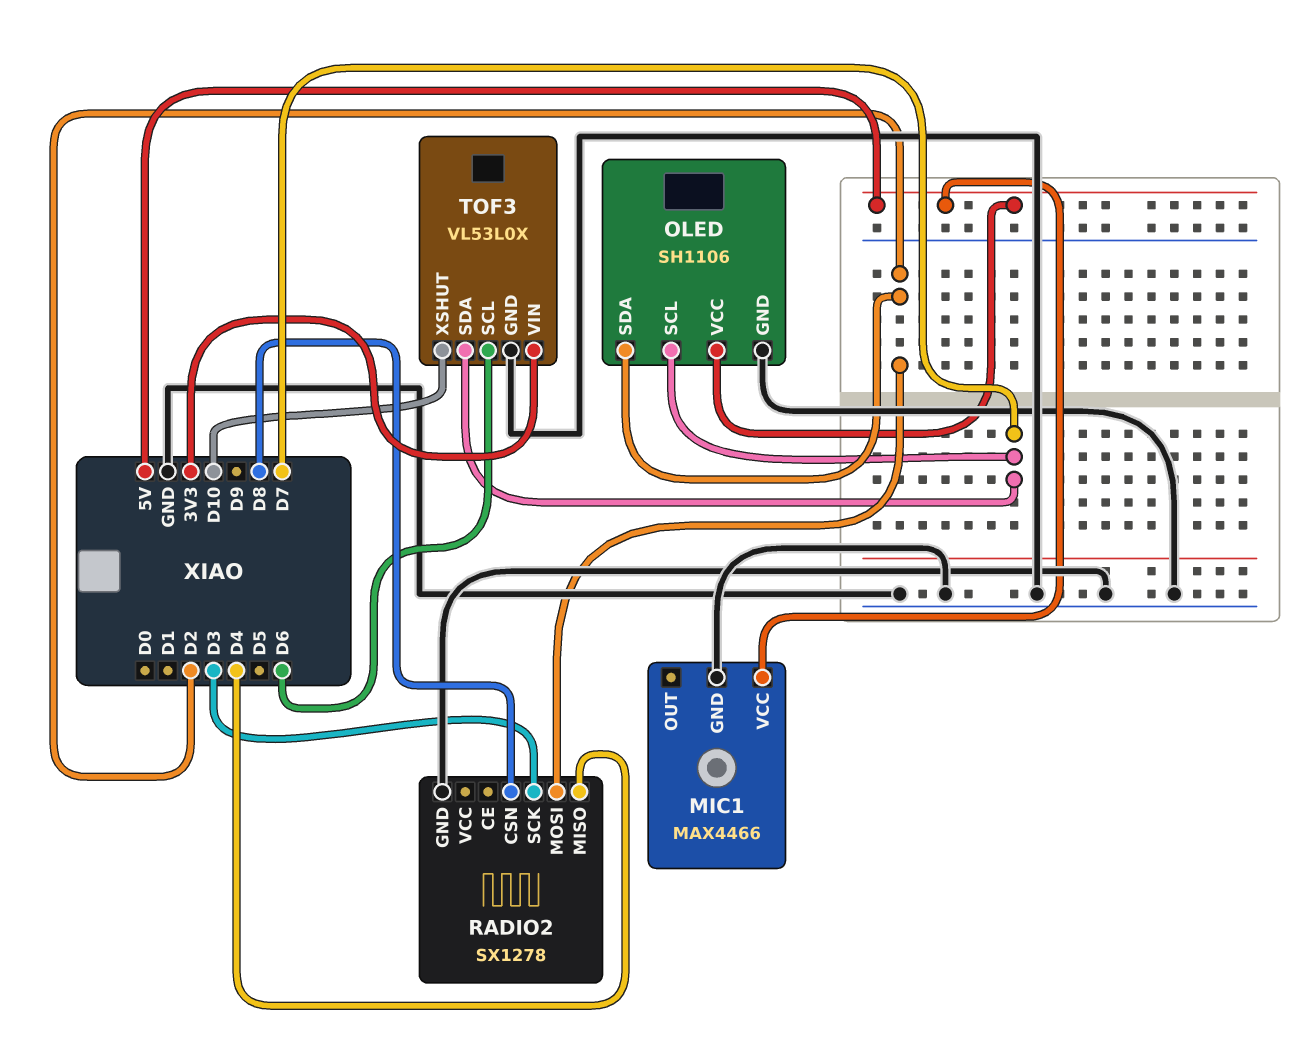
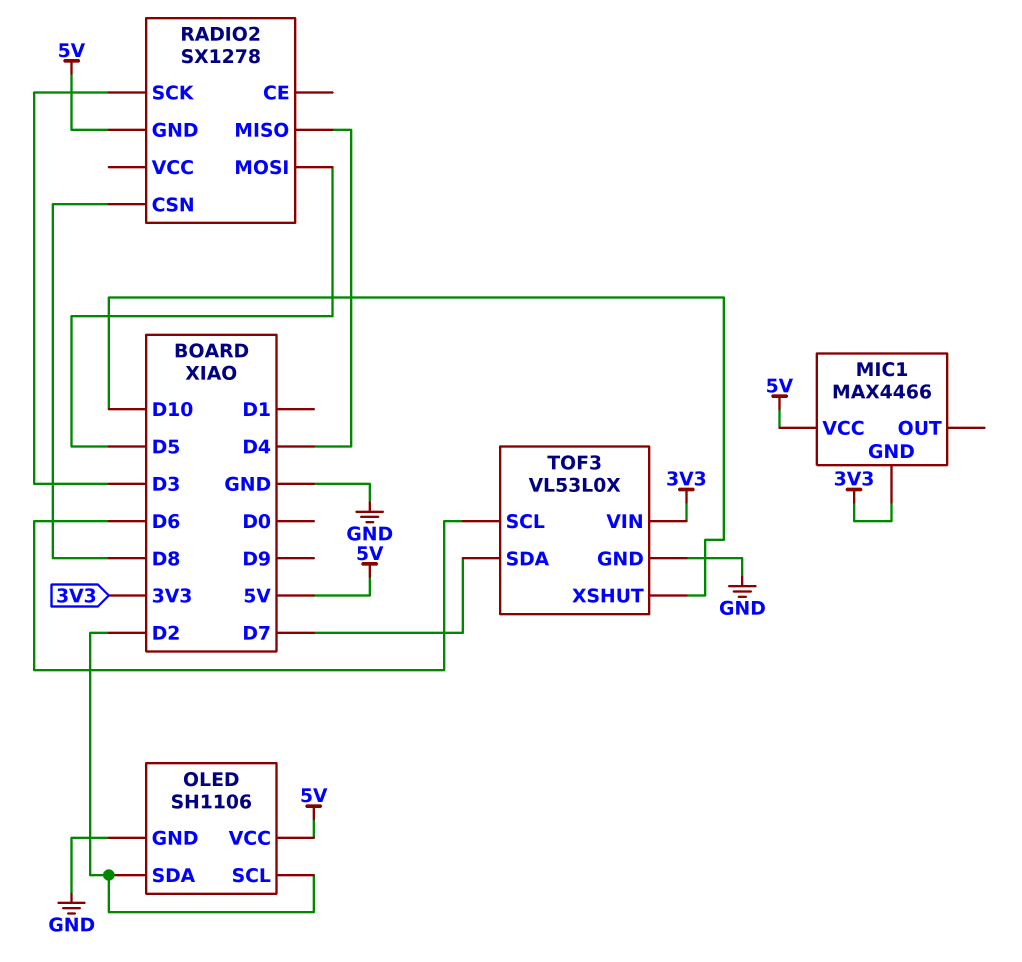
MIC1 pin GND: GND -> 3V3
OLED pin SCL: D7 -> D2
RADIO2 pin GND: GND -> 5V
RADIO2 pin MOSI: D2 -> D5

